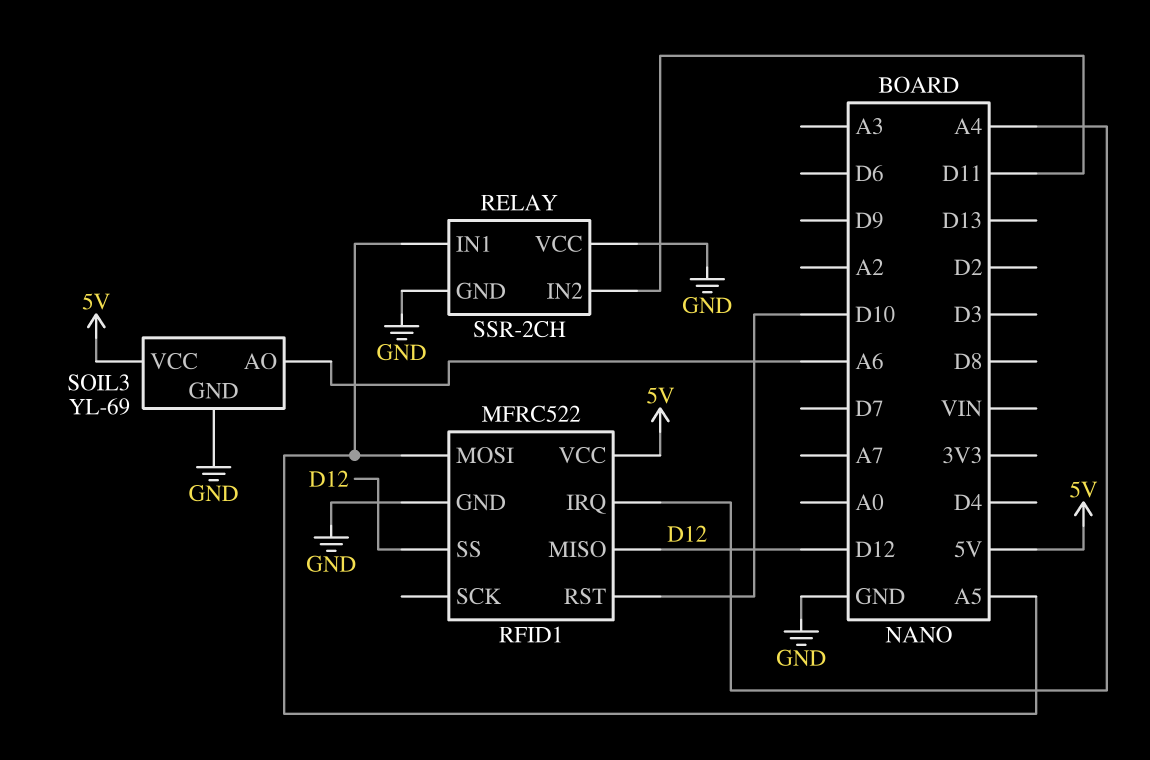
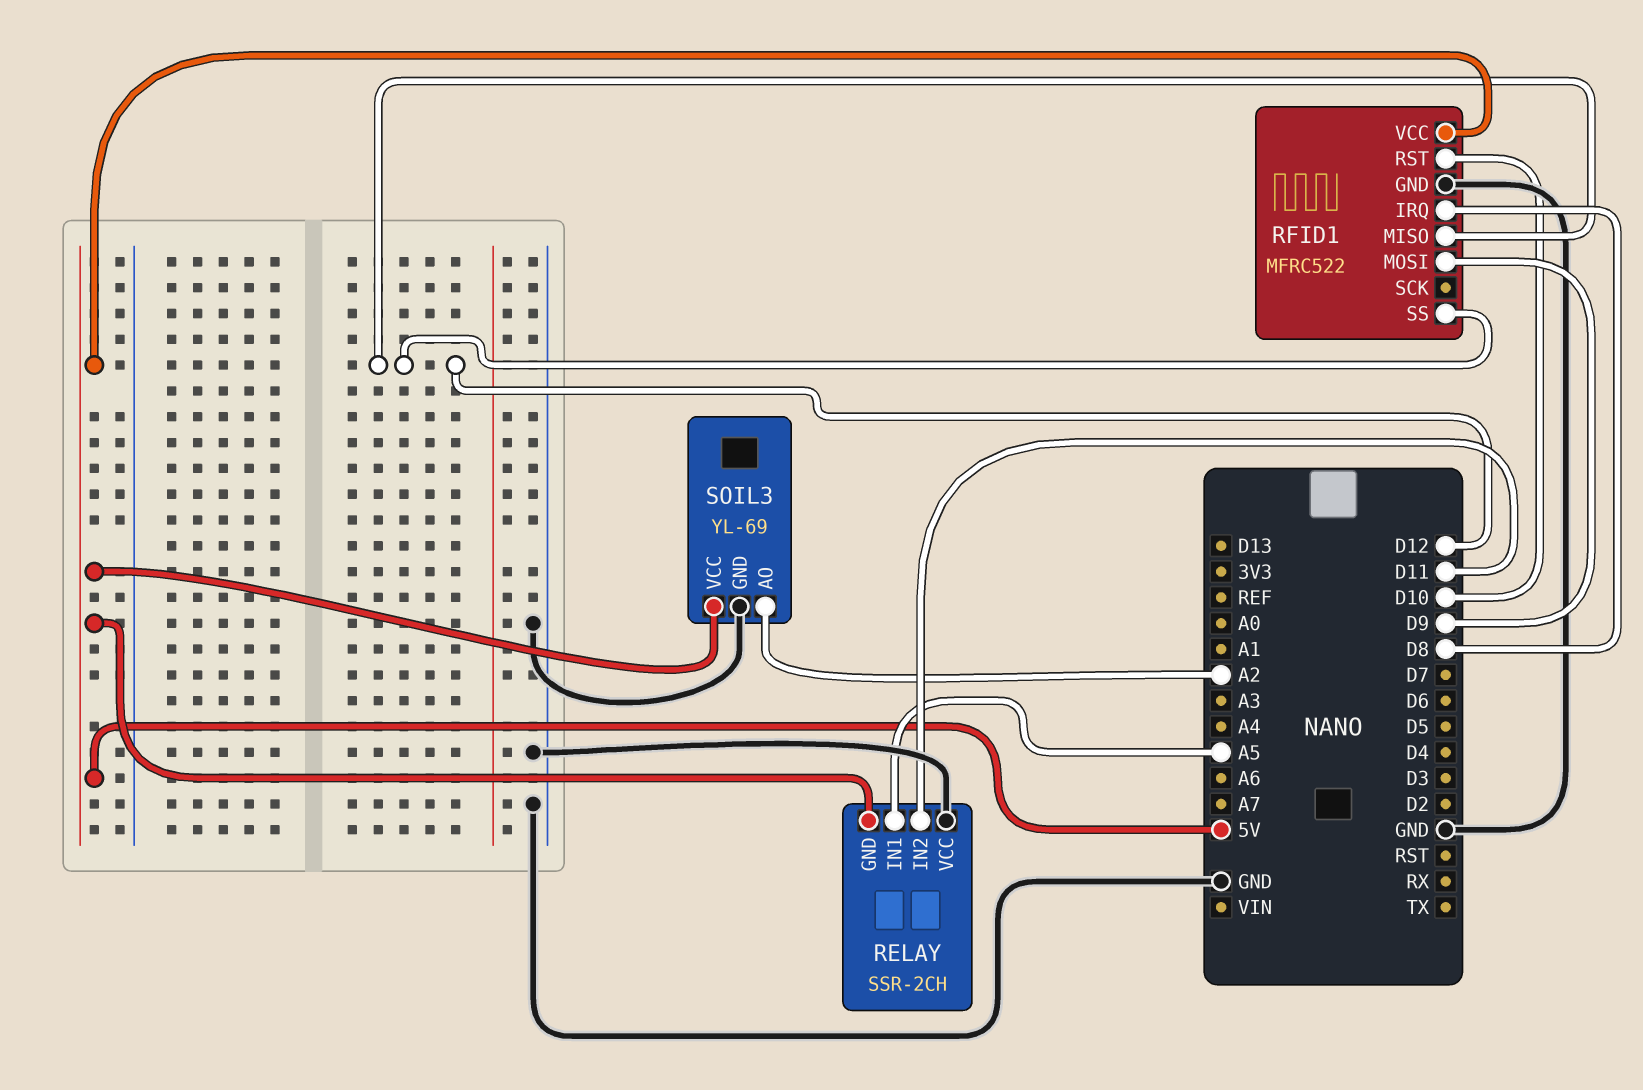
RELAY pin GND: GND -> 5V
RFID1 pin IRQ: A4 -> D8
RFID1 pin MOSI: A5 -> D9
SOIL3 pin AO: A6 -> A2

